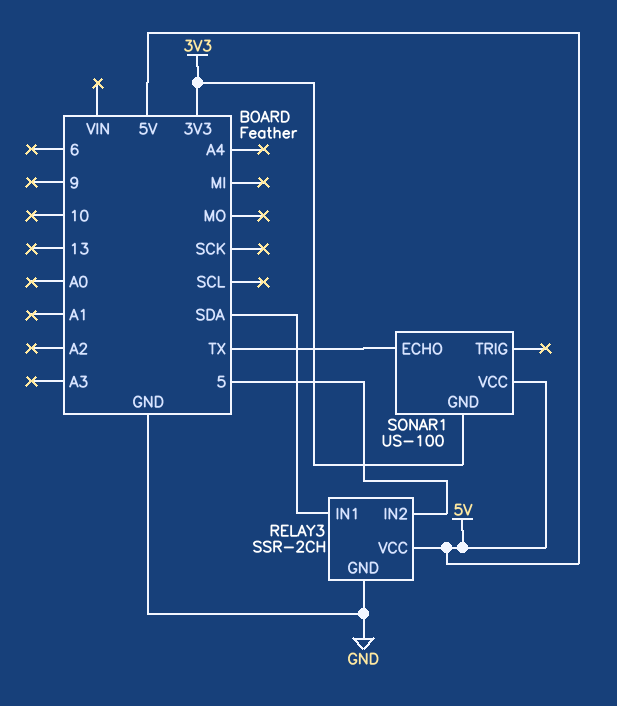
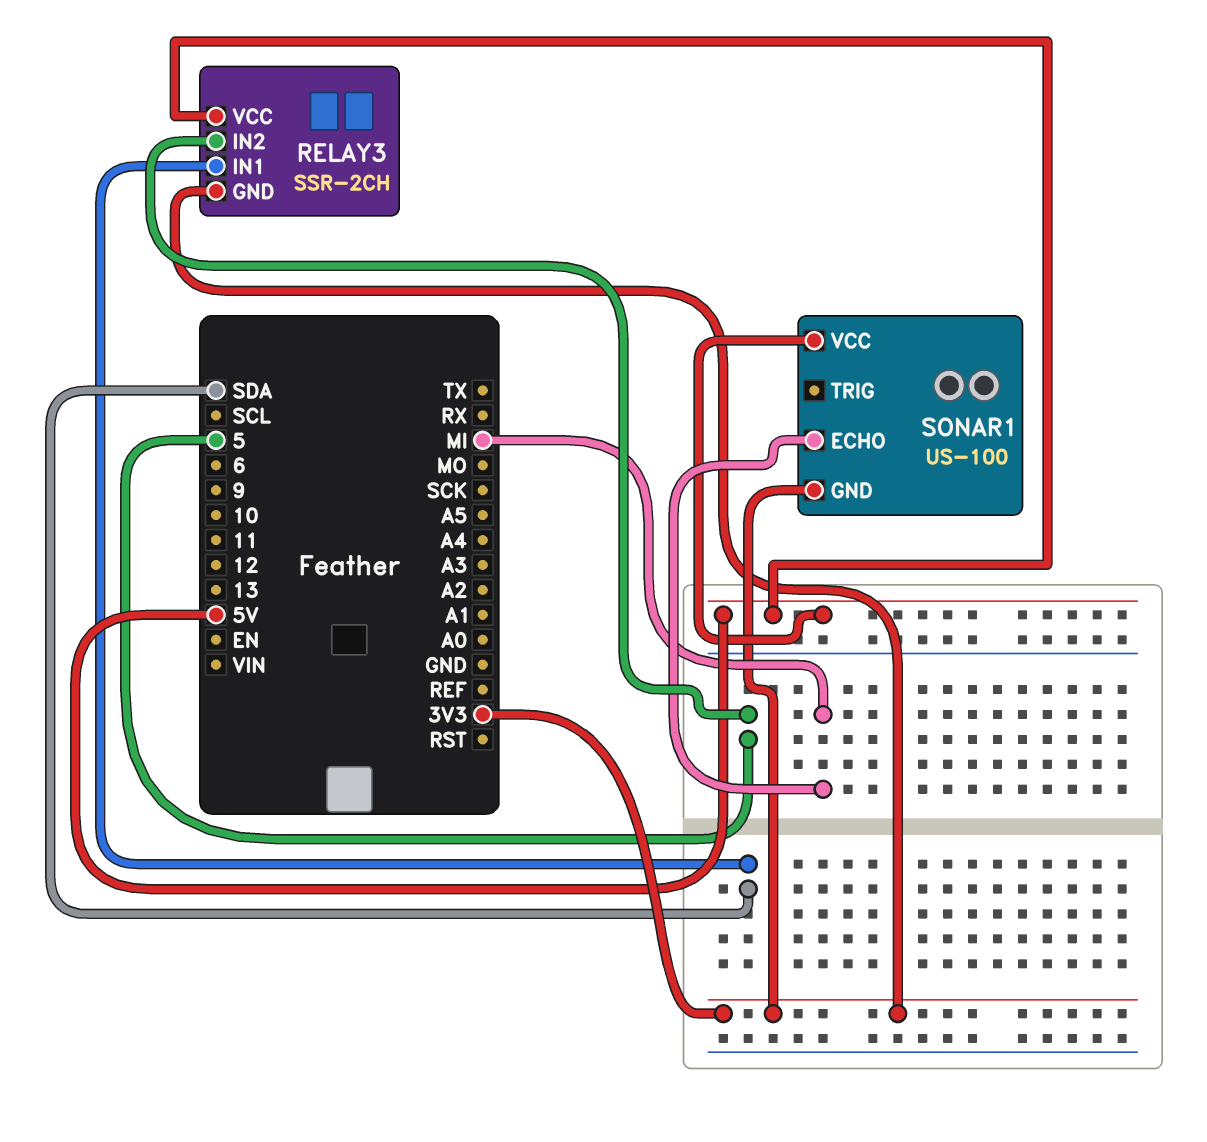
RELAY3 pin GND: GND -> 3V3
SONAR1 pin ECHO: TX -> MI

